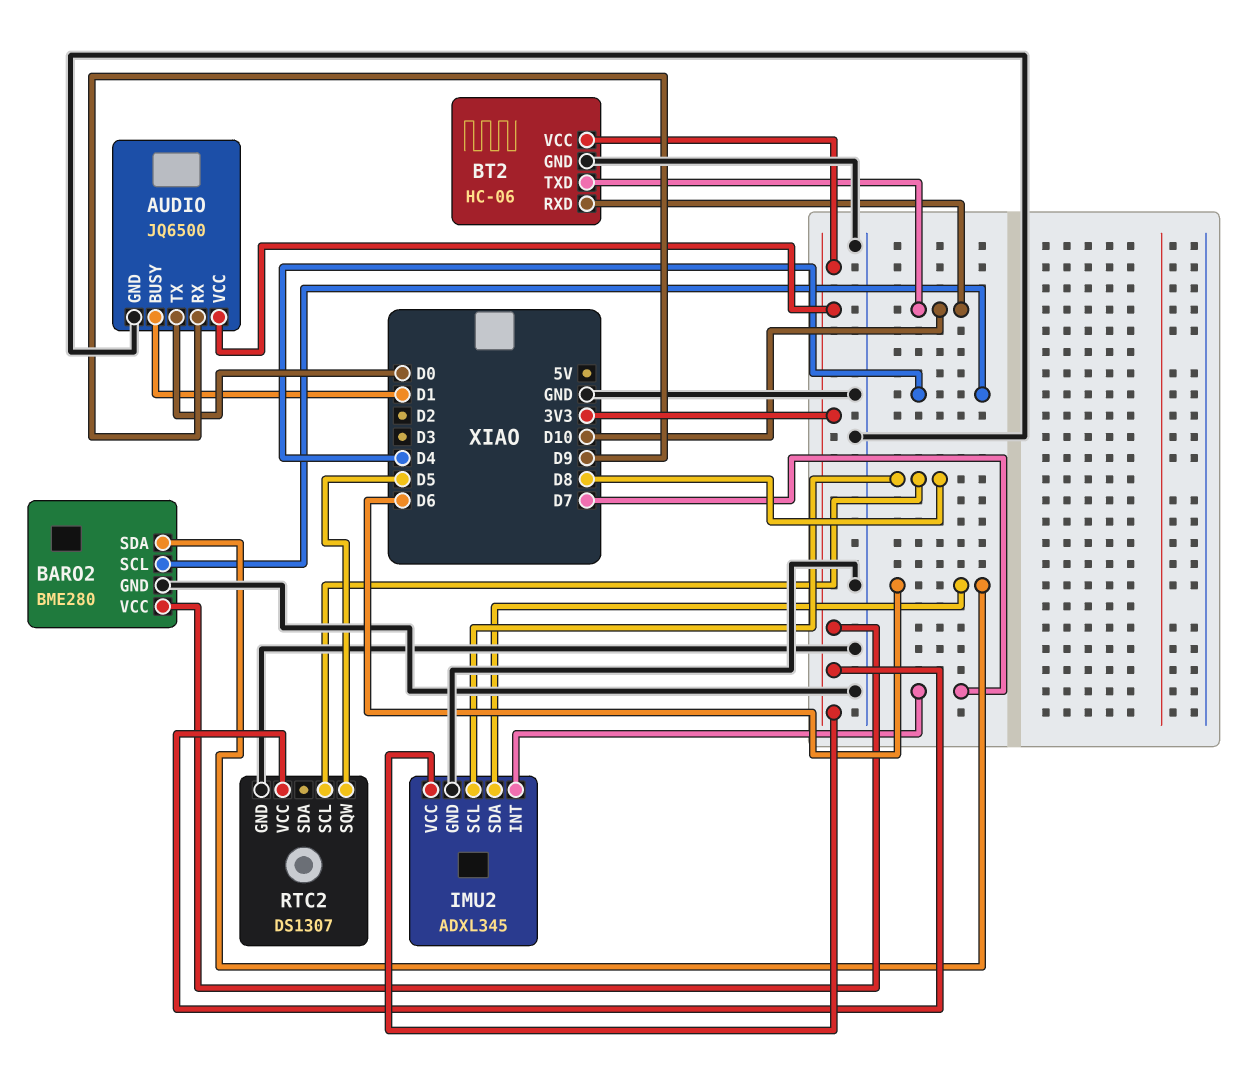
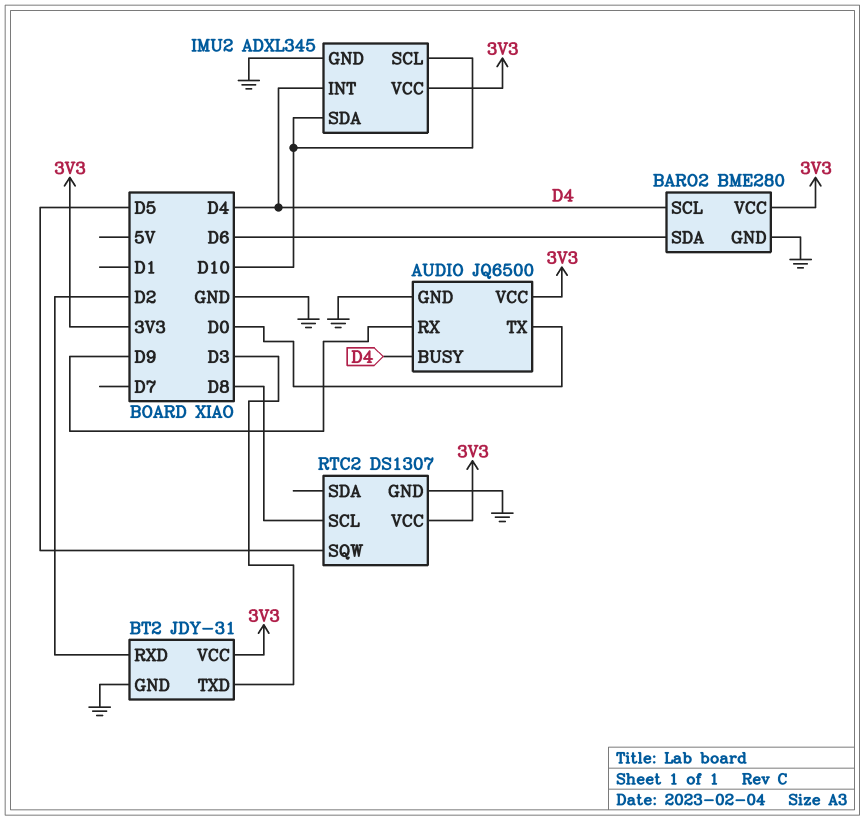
AUDIO pin BUSY: D1 -> D4
BT2: HC-06 -> JDY-31
BT2 pin RXD: D10 -> D2
BT2 pin TXD: D10 -> D3
IMU2 pin INT: D7 -> D4
IMU2 pin SCL: D8 -> D10
IMU2 pin SDA: D6 -> D10

